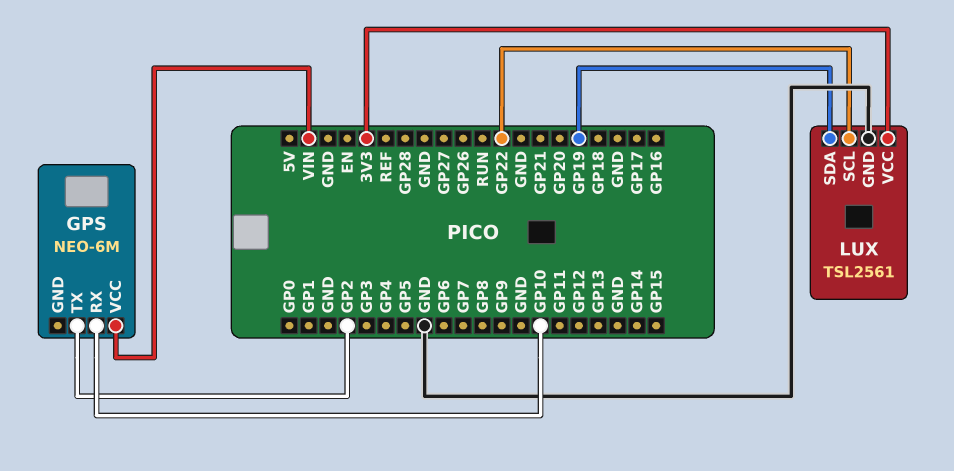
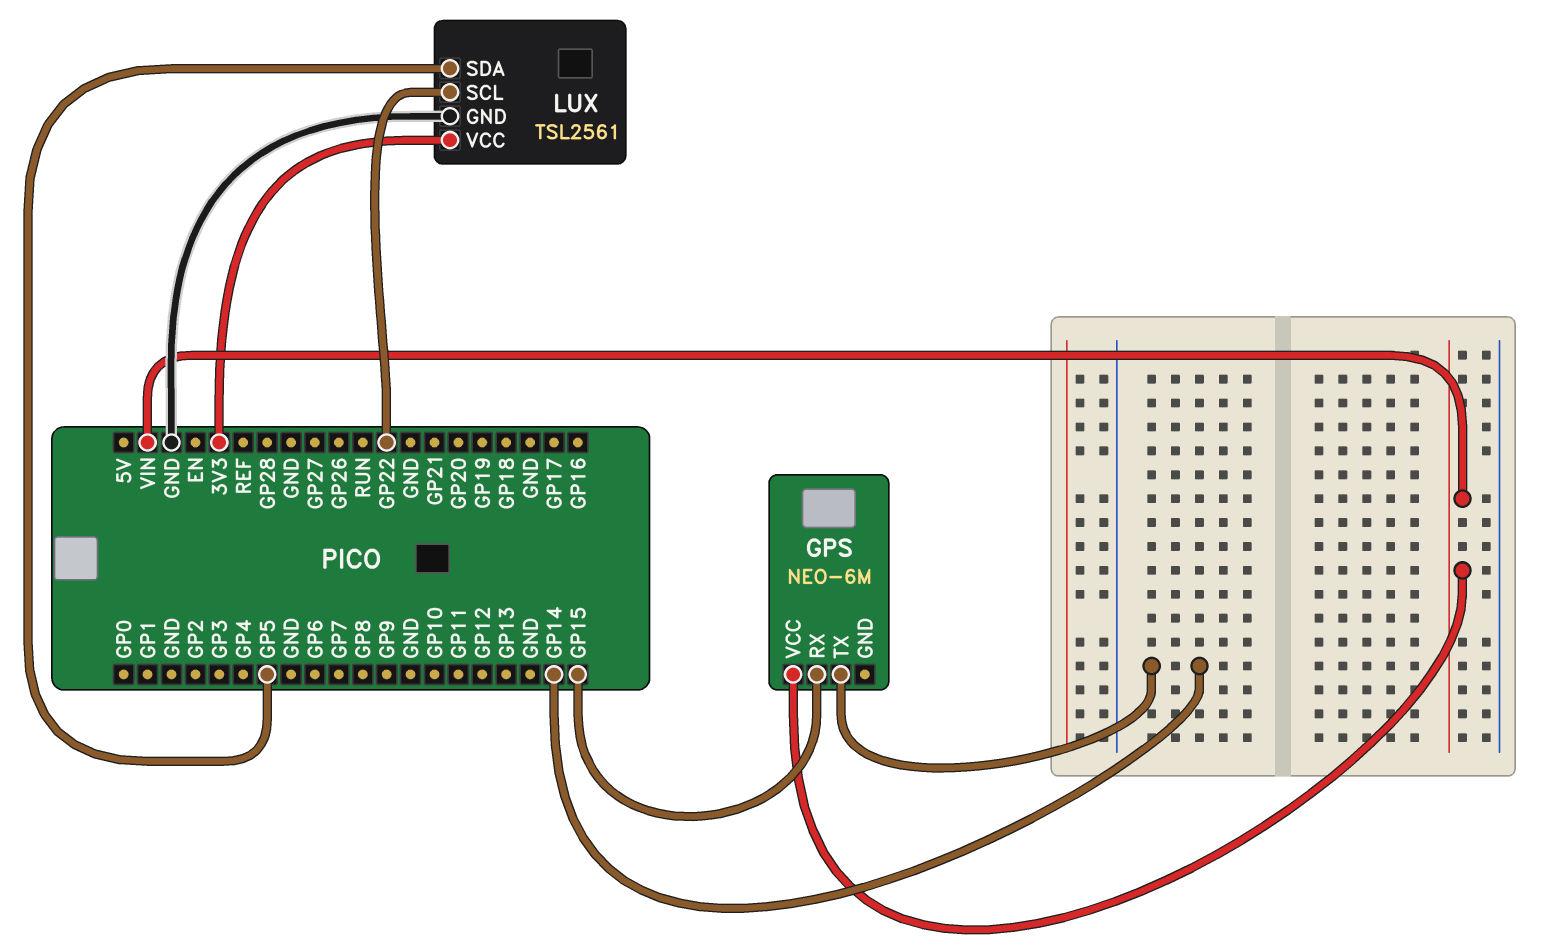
GPS pin RX: GP10 -> GP15
GPS pin TX: GP2 -> GP14
LUX pin SDA: GP19 -> GP5

